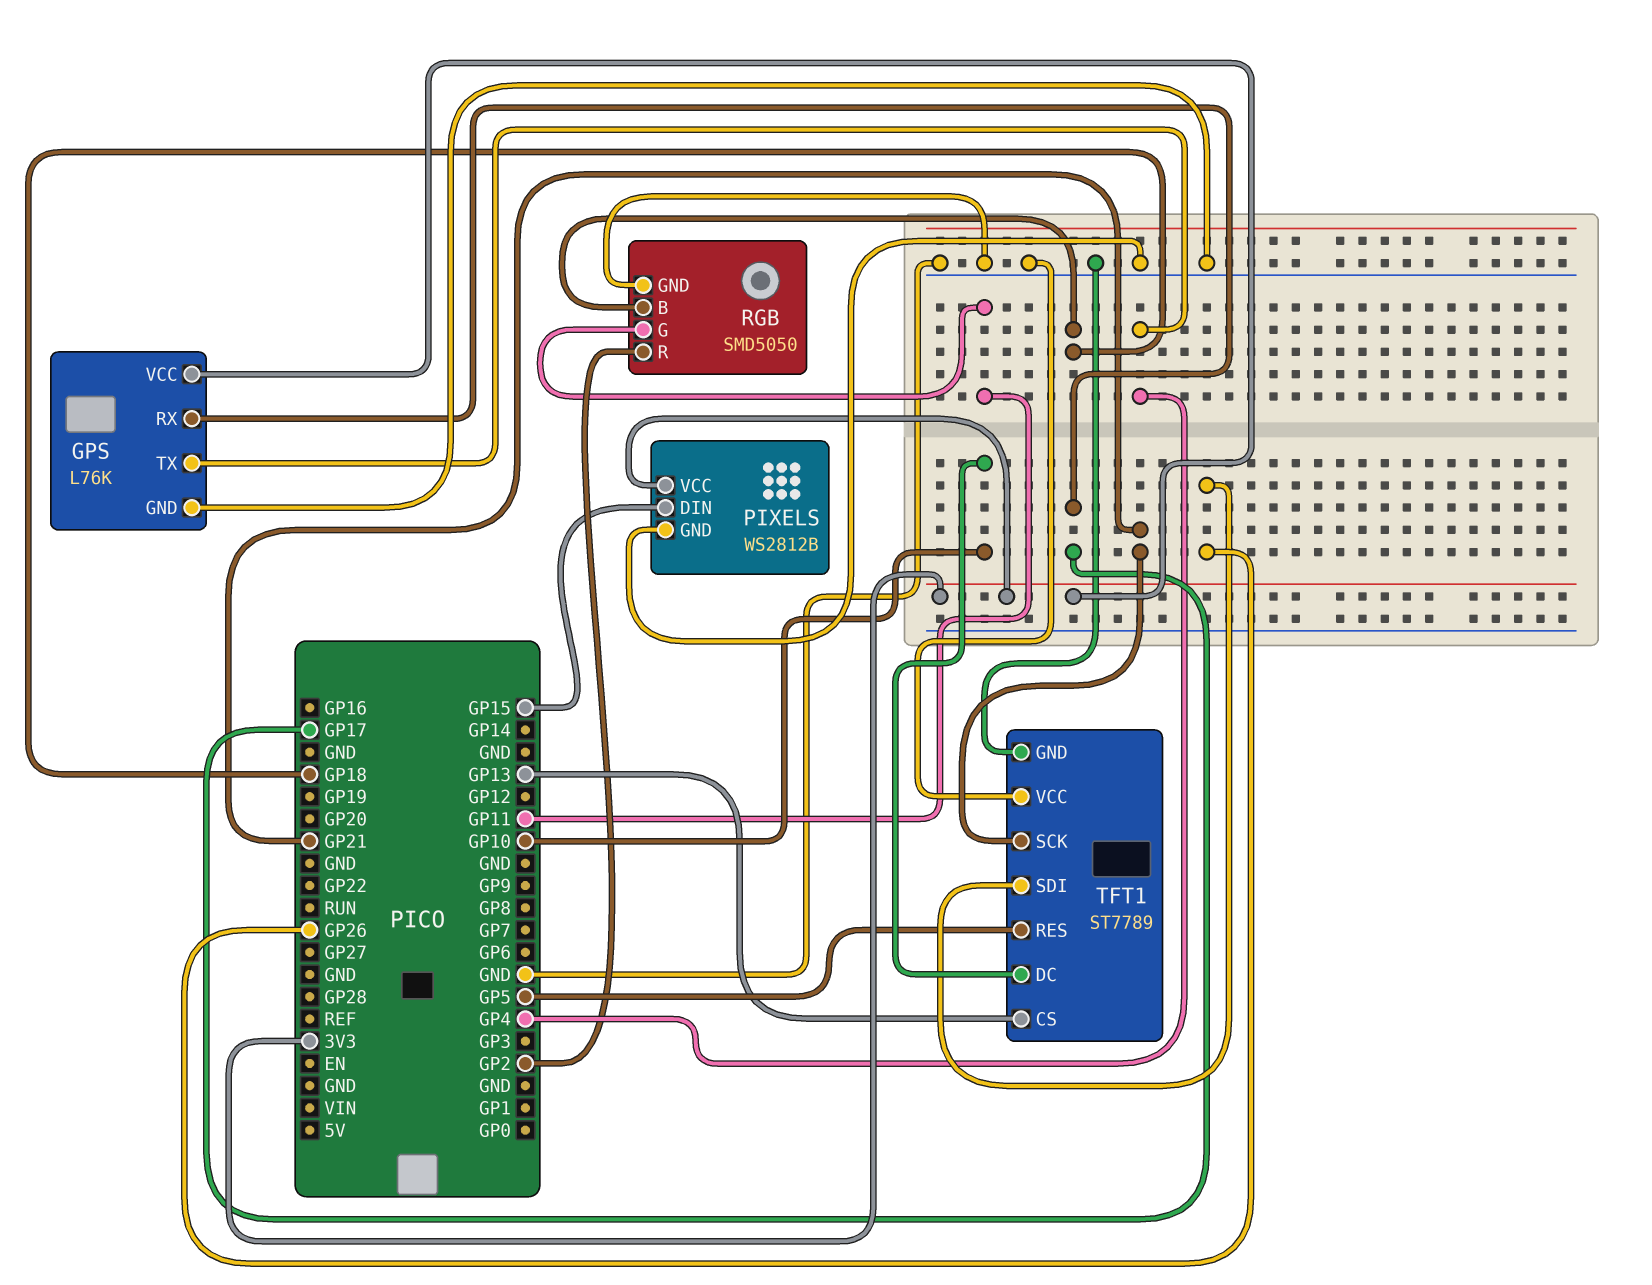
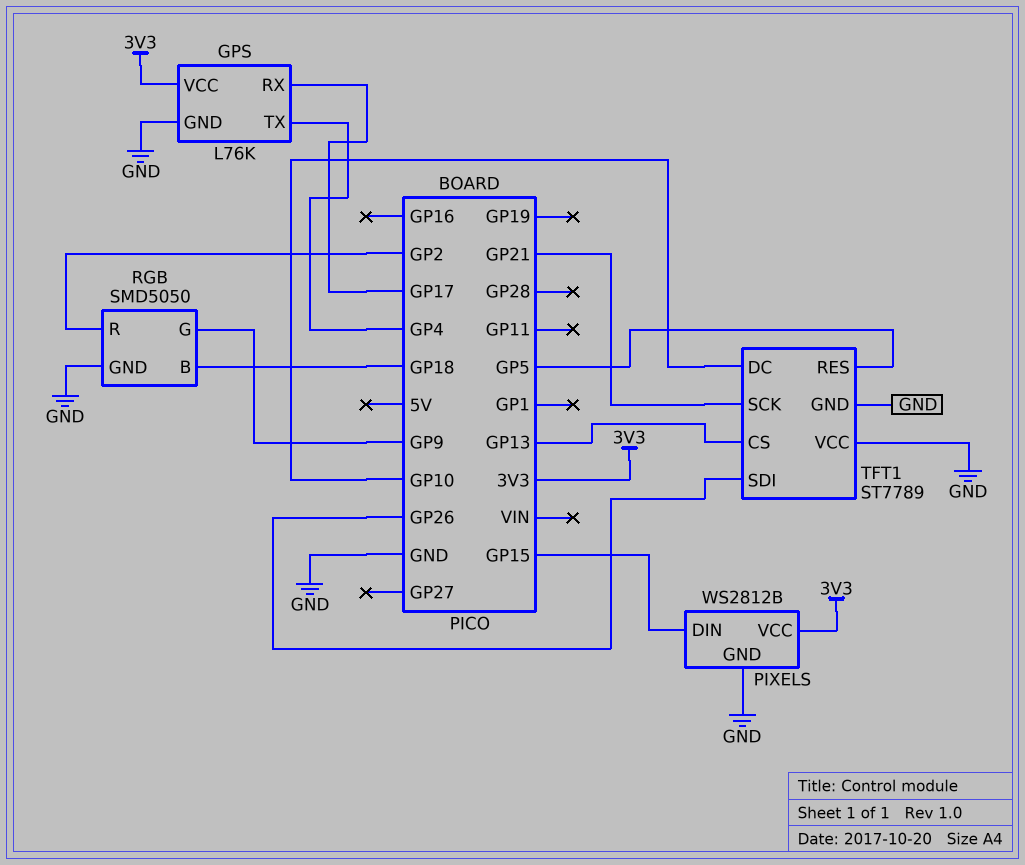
RGB pin G: GP11 -> GP9

